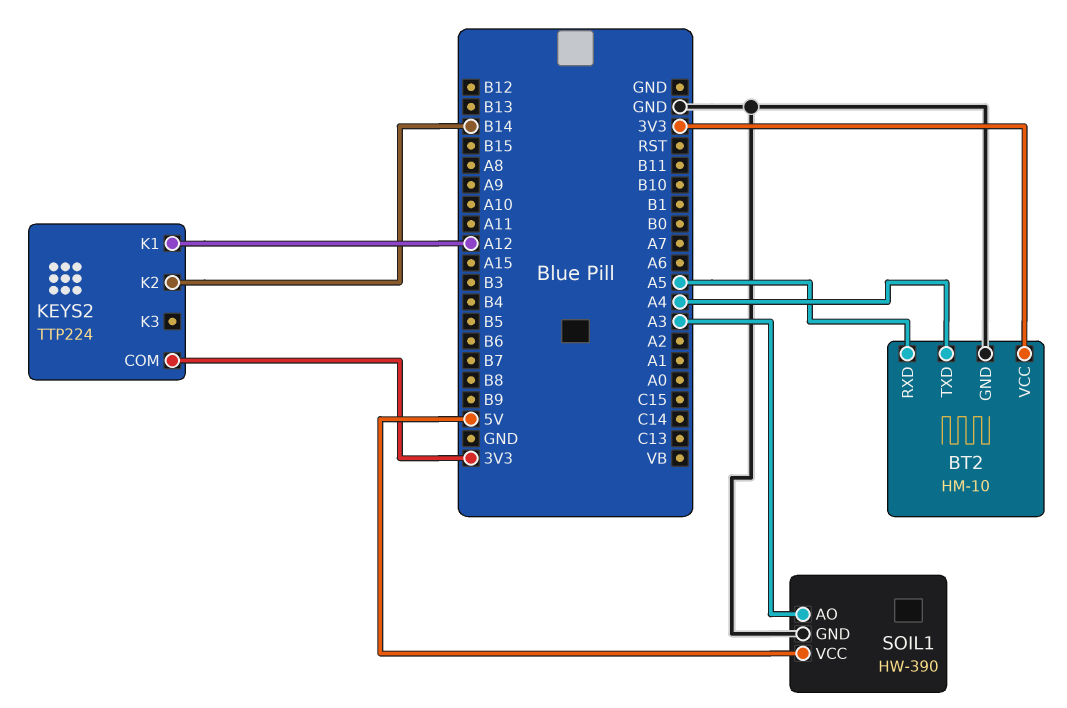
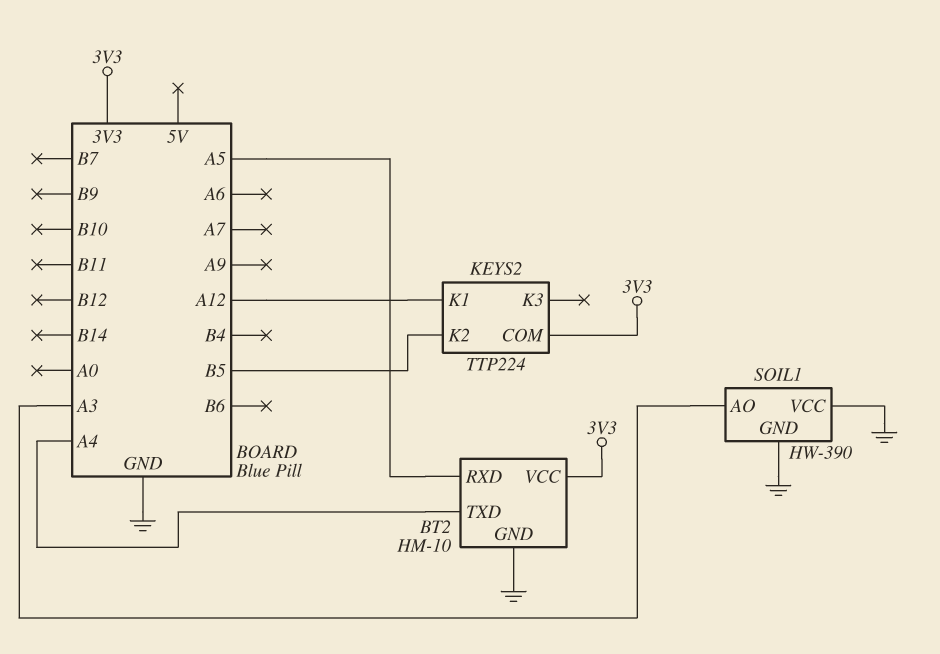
KEYS2 pin K2: B14 -> B5
SOIL1 pin VCC: 5V -> GND

